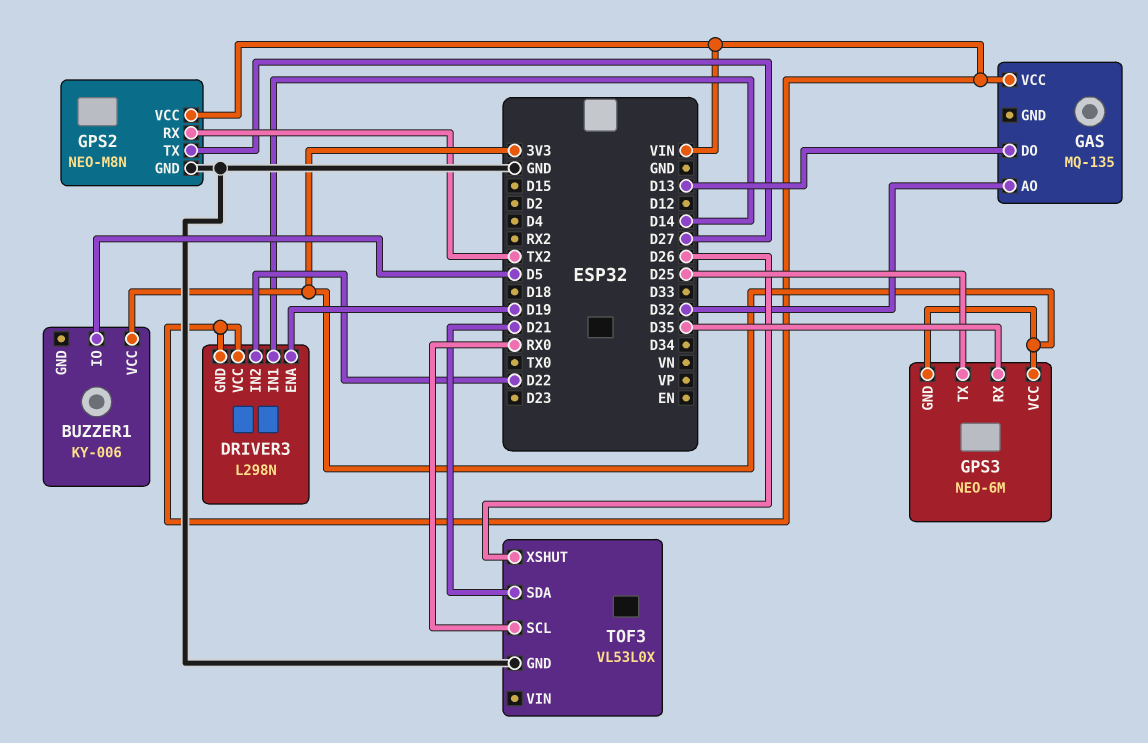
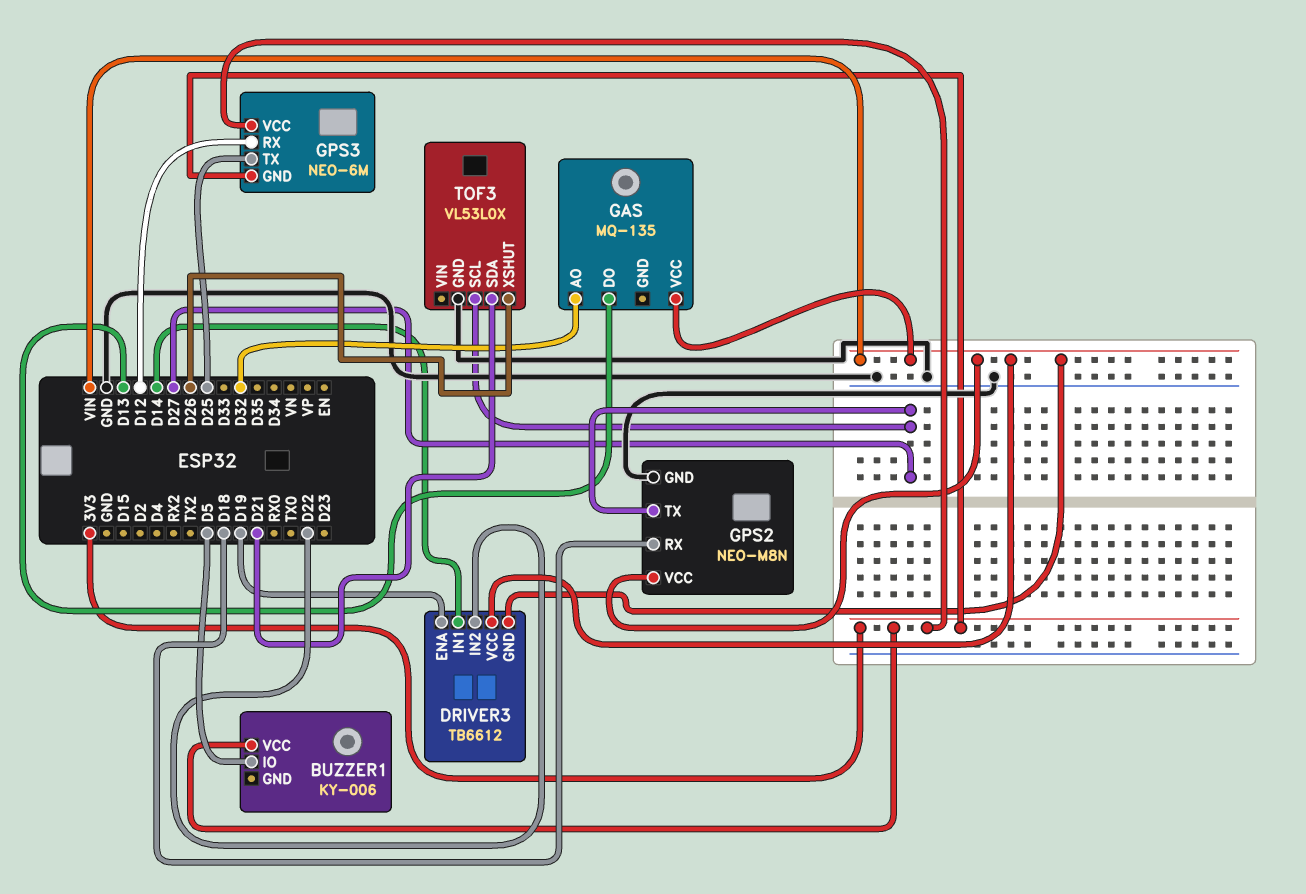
DRIVER3: L298N -> TB6612
GPS2 pin RX: TX2 -> D18
GPS3 pin RX: D35 -> D12
TOF3 pin SCL: RX0 -> D27

